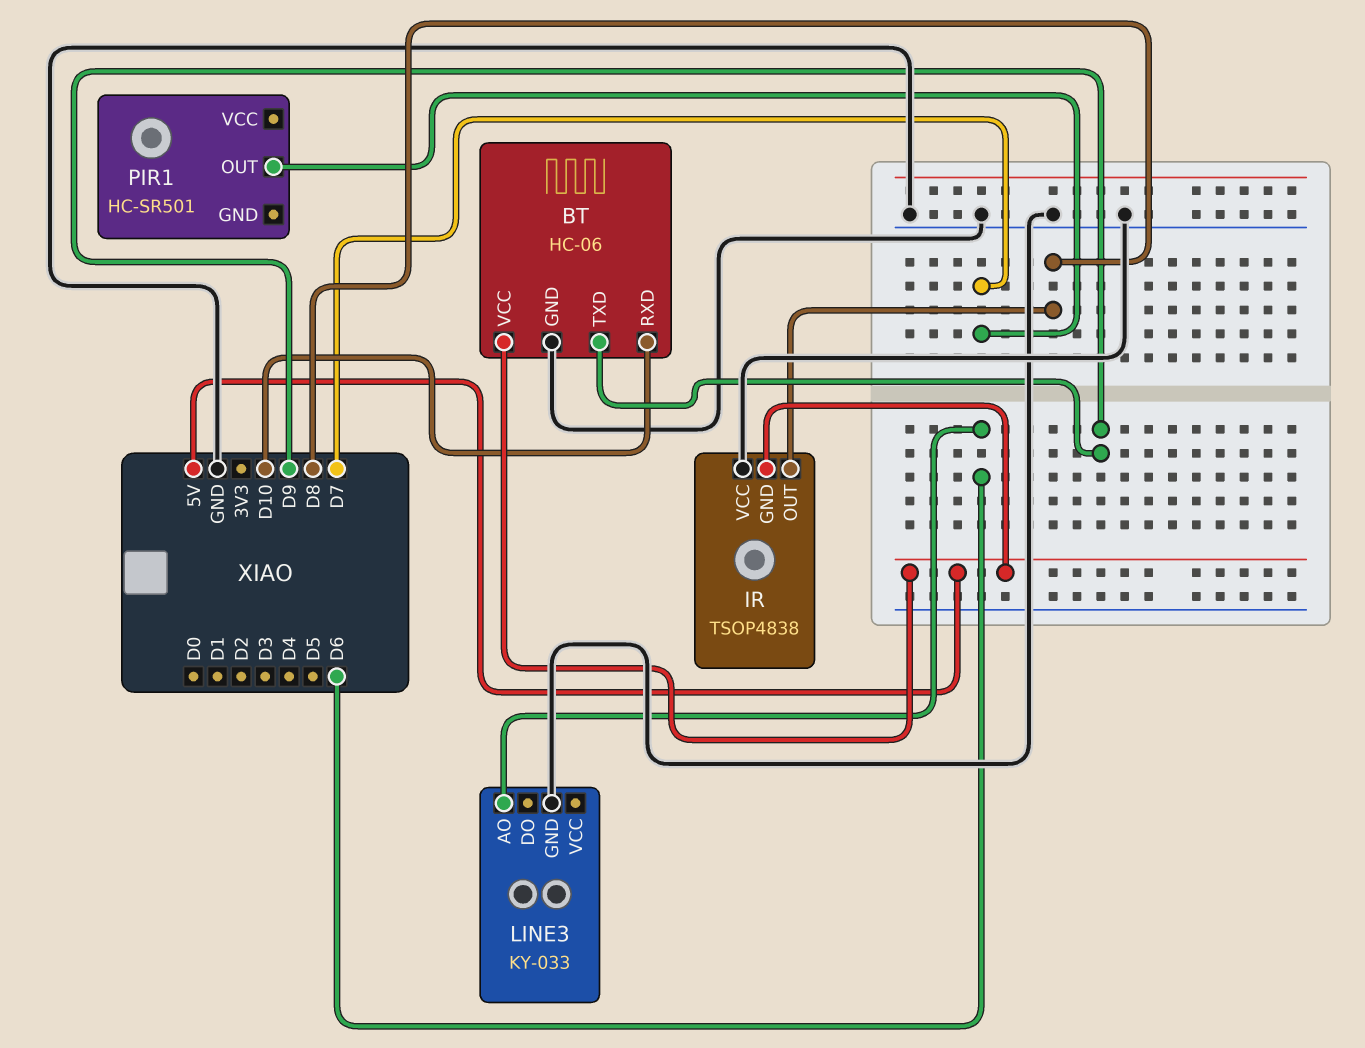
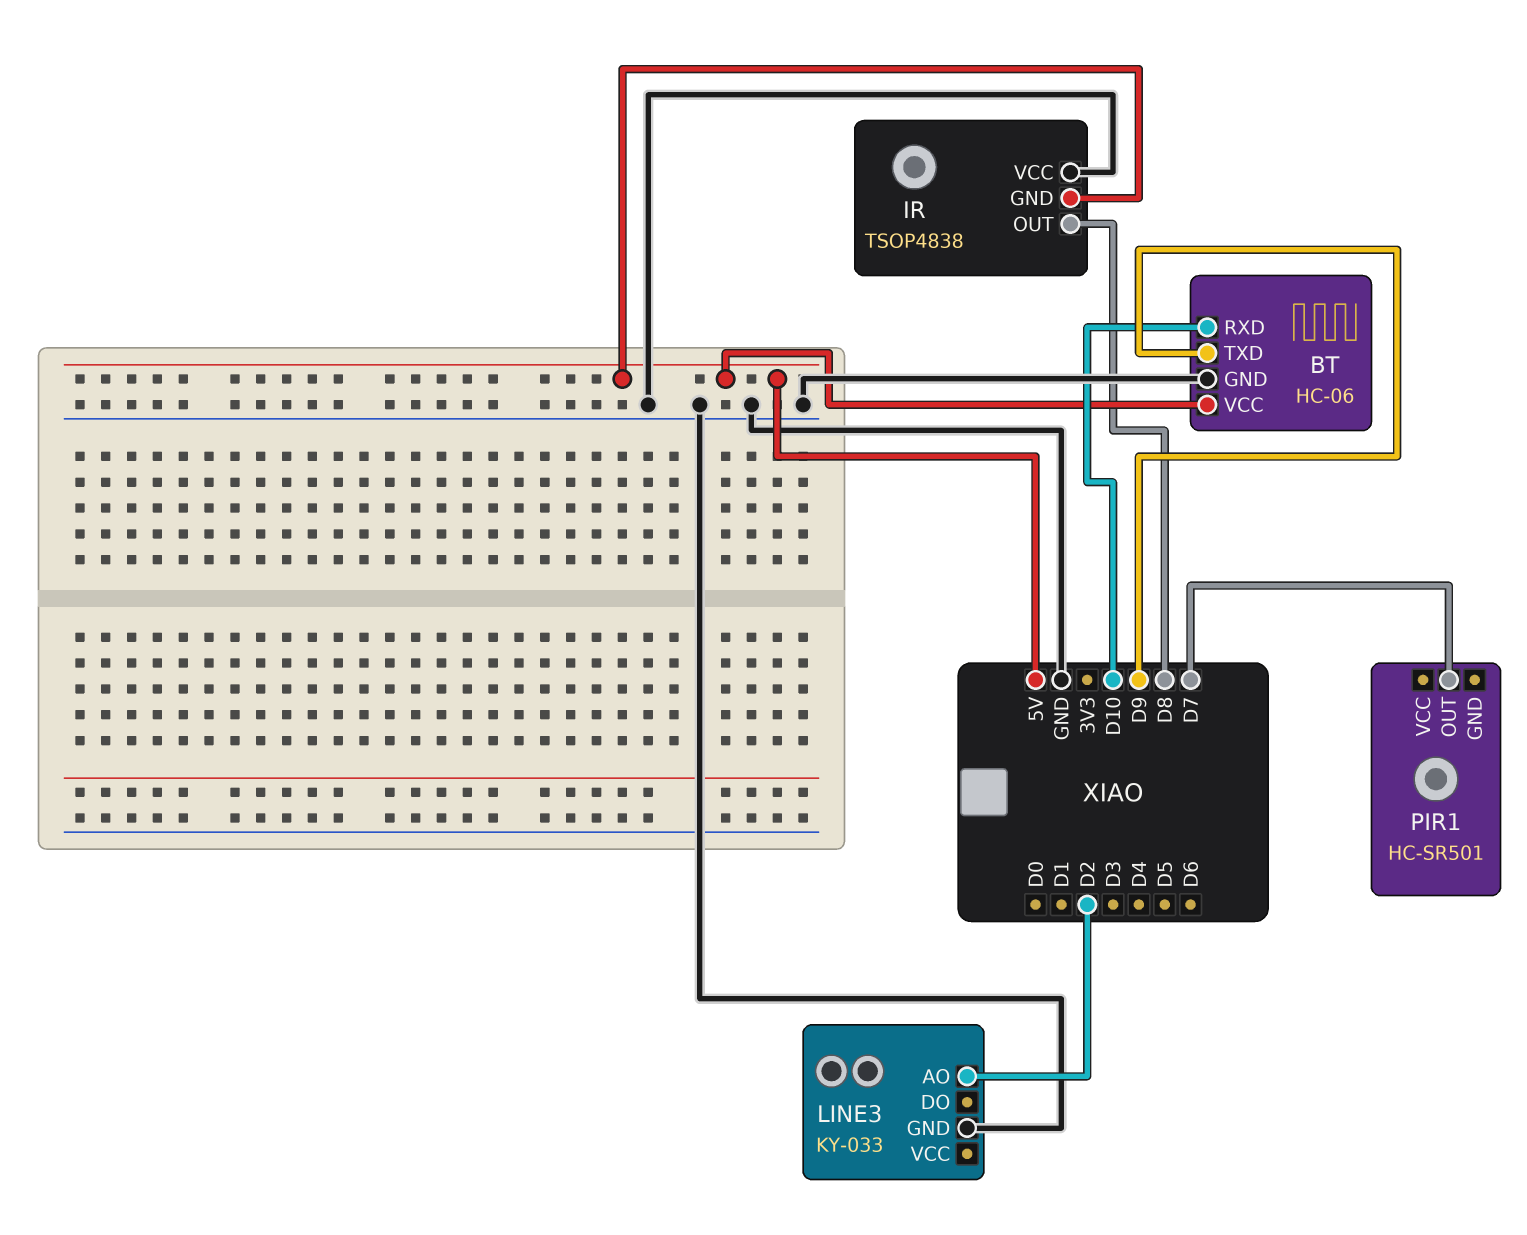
LINE3 pin AO: D6 -> D2

